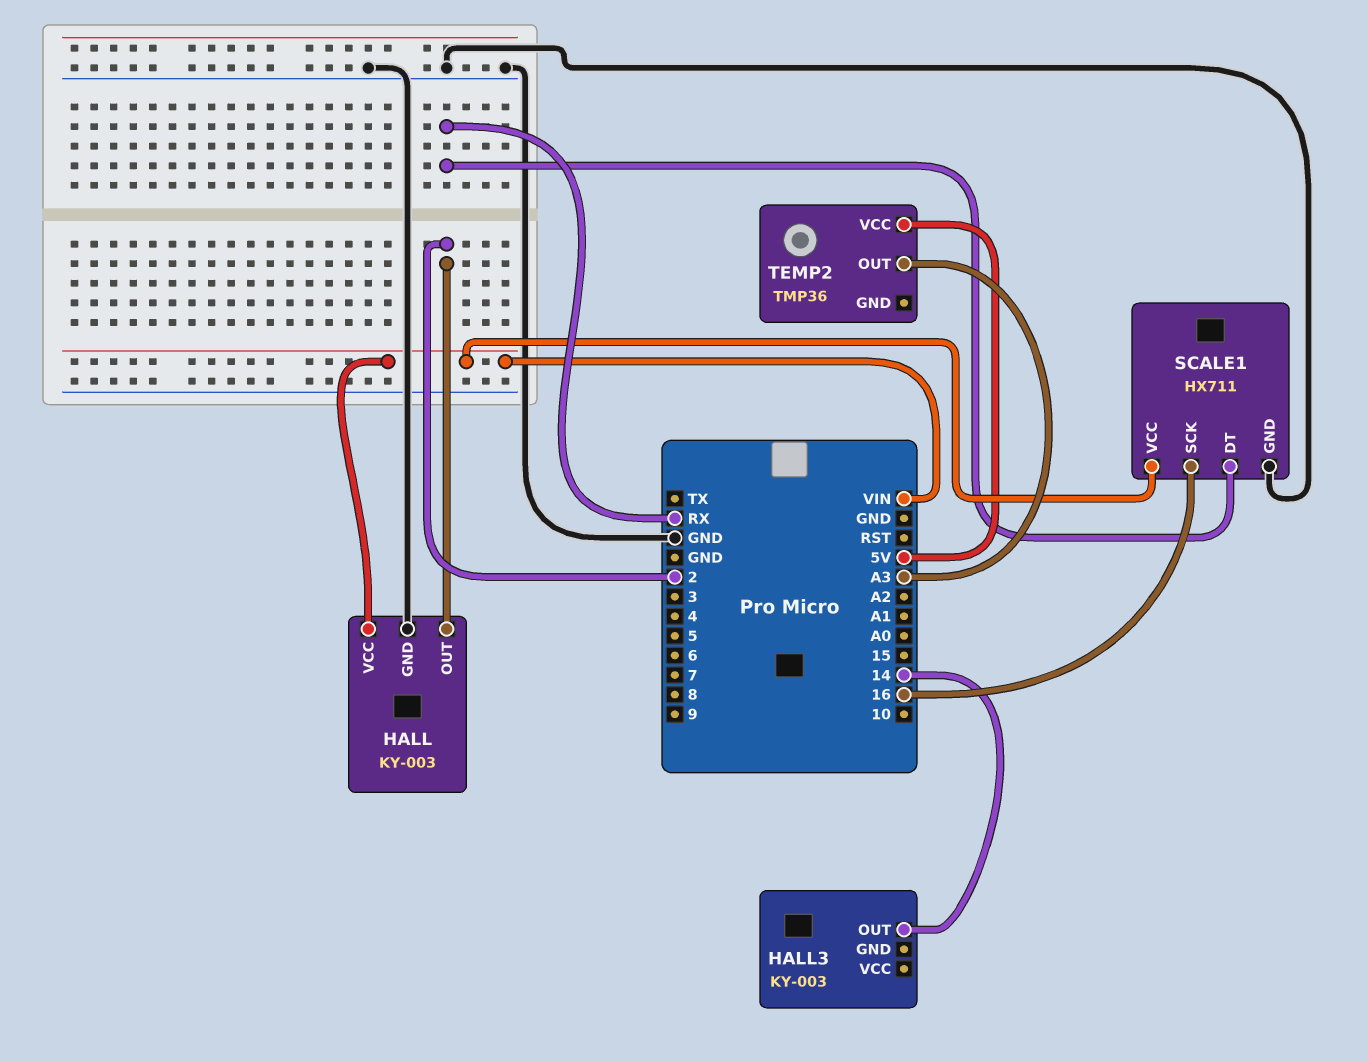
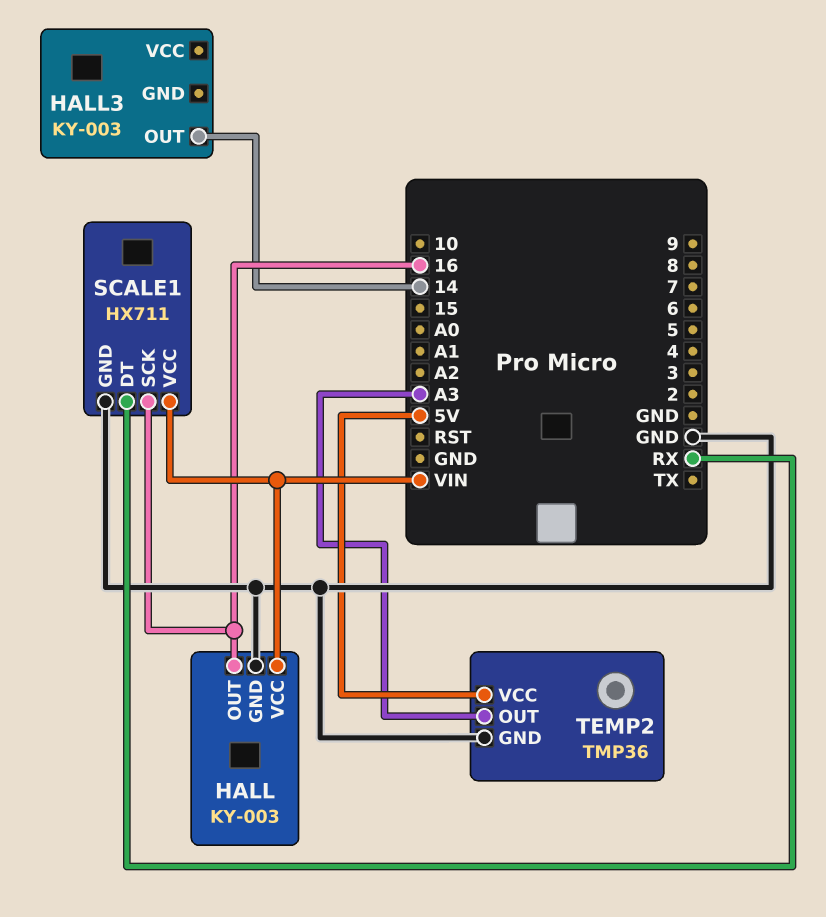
HALL pin OUT: 2 -> 16
TEMP2 pin GND: none -> GND

